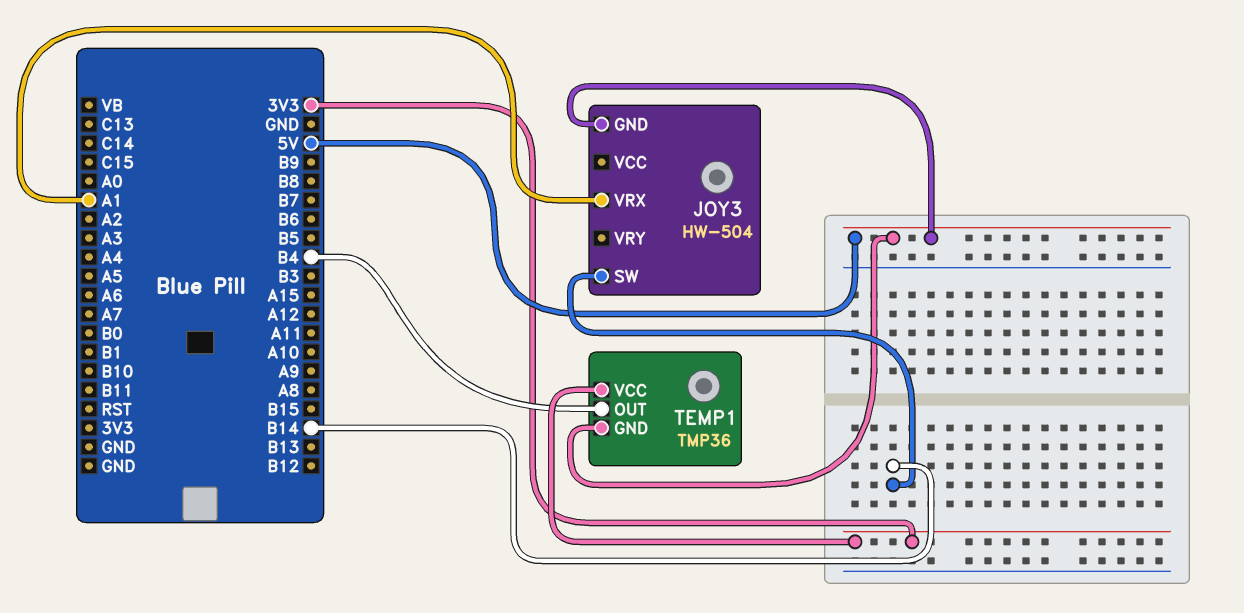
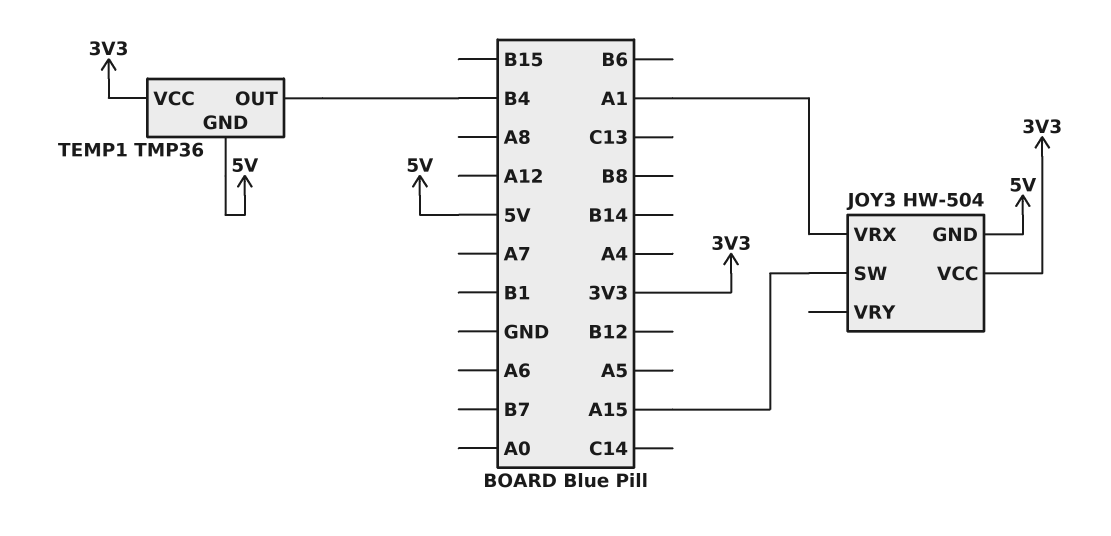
JOY3 pin SW: B14 -> A15
JOY3 pin VCC: none -> 3V3

